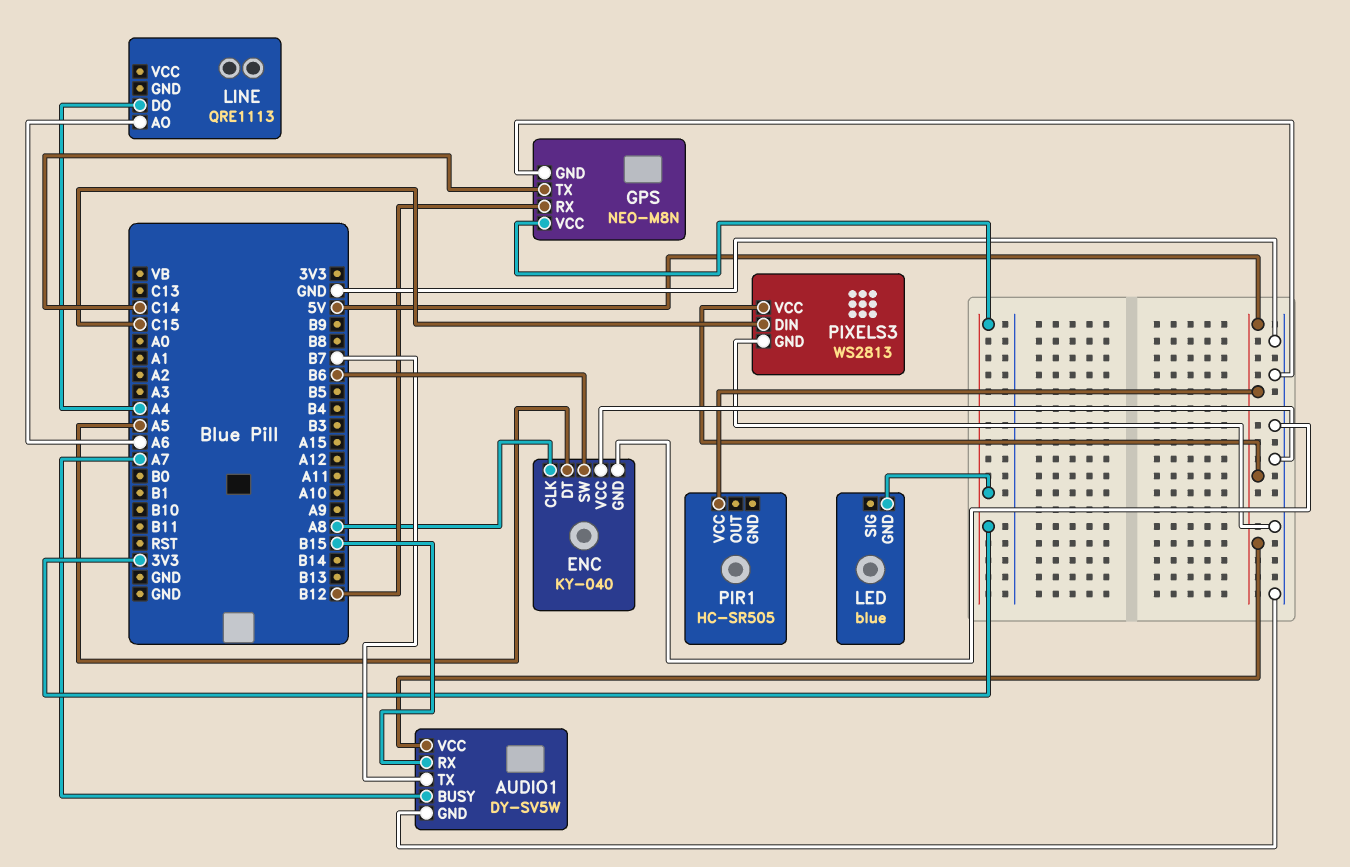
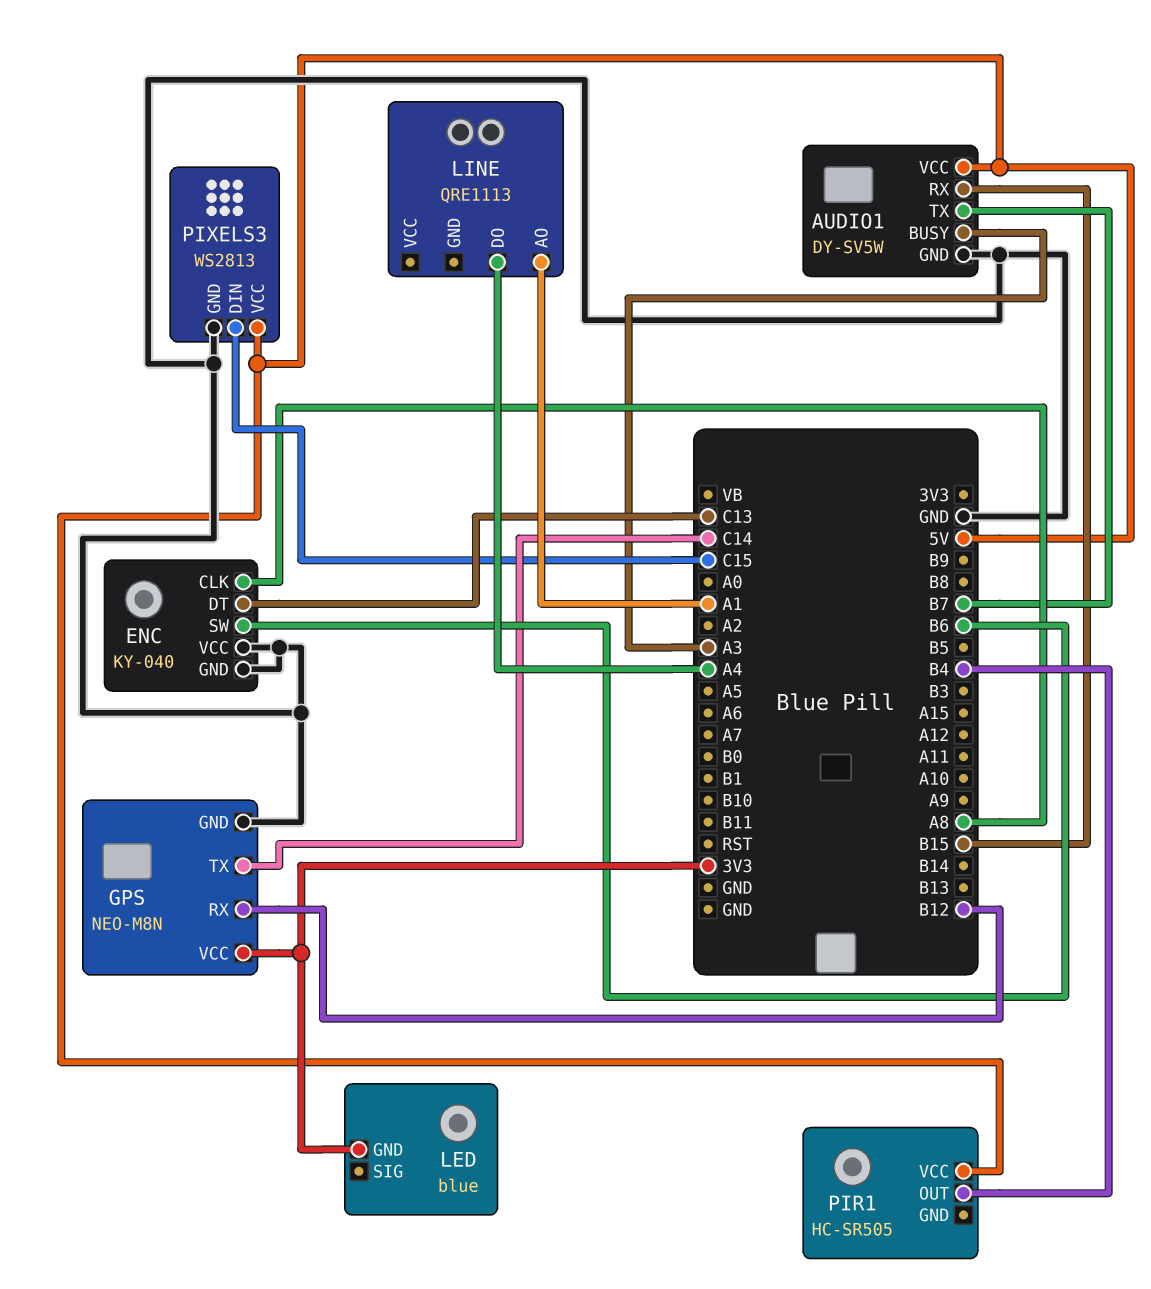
AUDIO1 pin BUSY: A7 -> A3
ENC pin DT: A5 -> C13
LINE pin AO: A6 -> A1
PIR1 pin OUT: none -> B4

